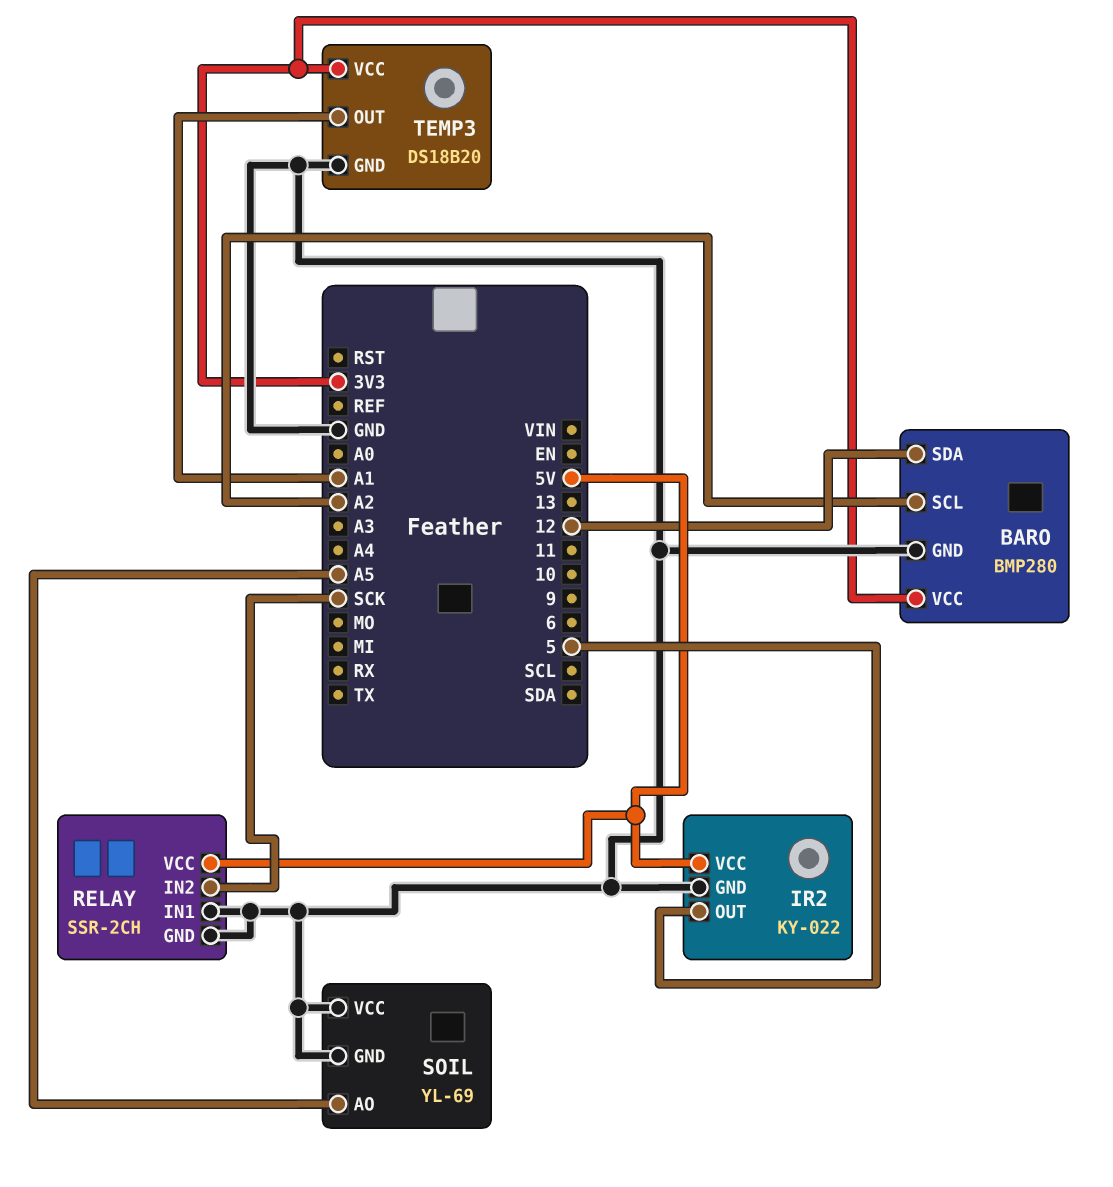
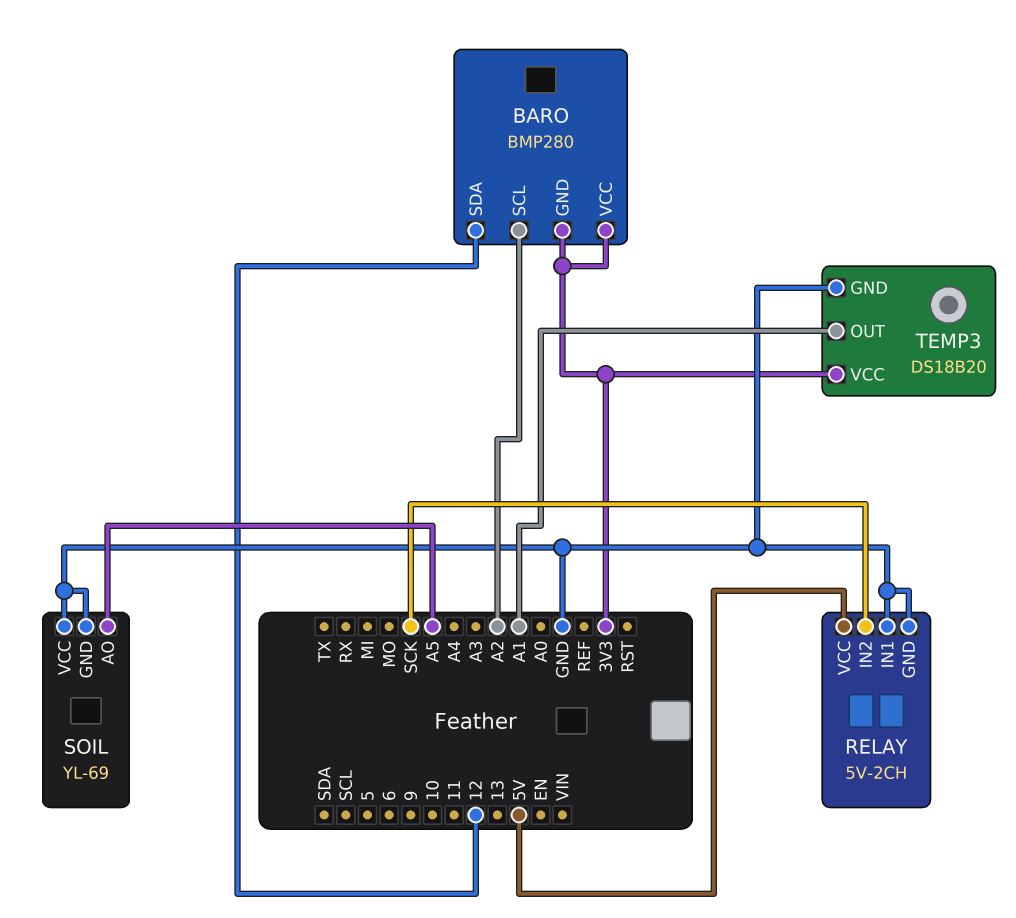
BARO pin GND: GND -> 3V3
IR2: KY-022 -> none
IR2 pin GND: GND -> none
IR2 pin OUT: 5 -> none
IR2 pin VCC: 5V -> none
RELAY: SSR-2CH -> 5V-2CH

